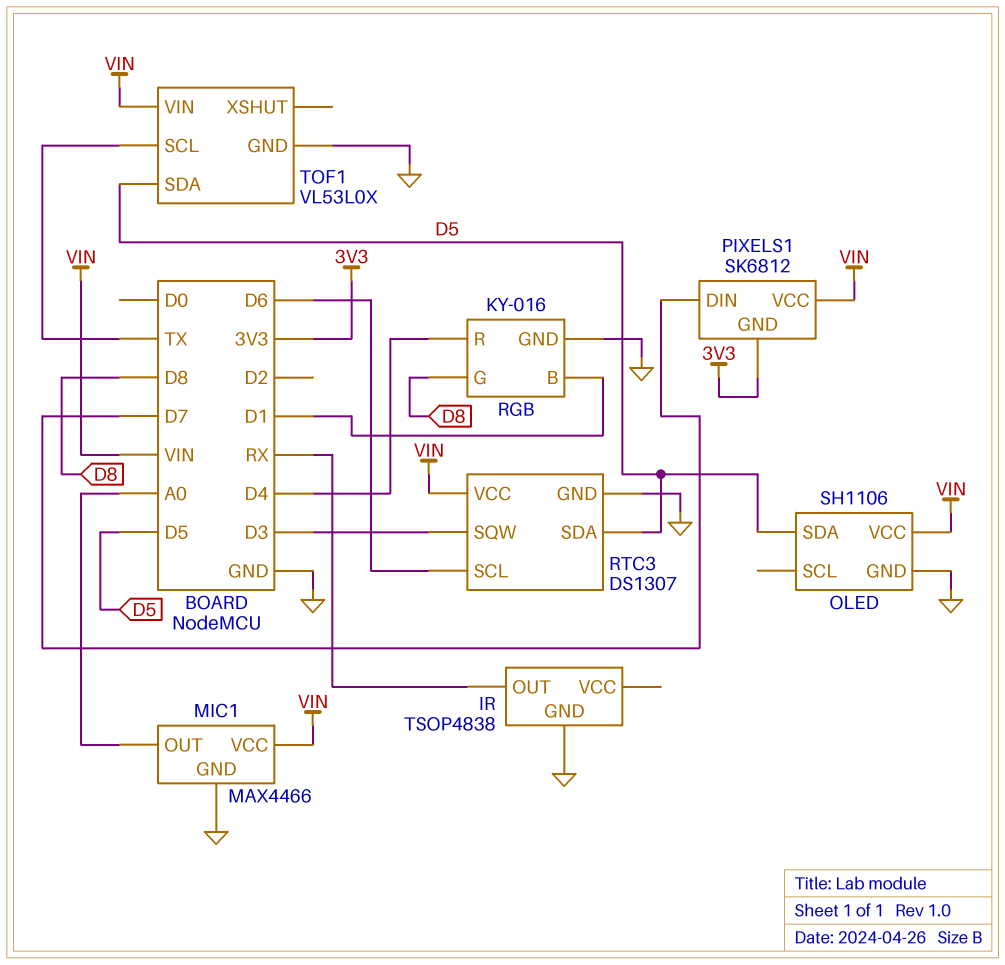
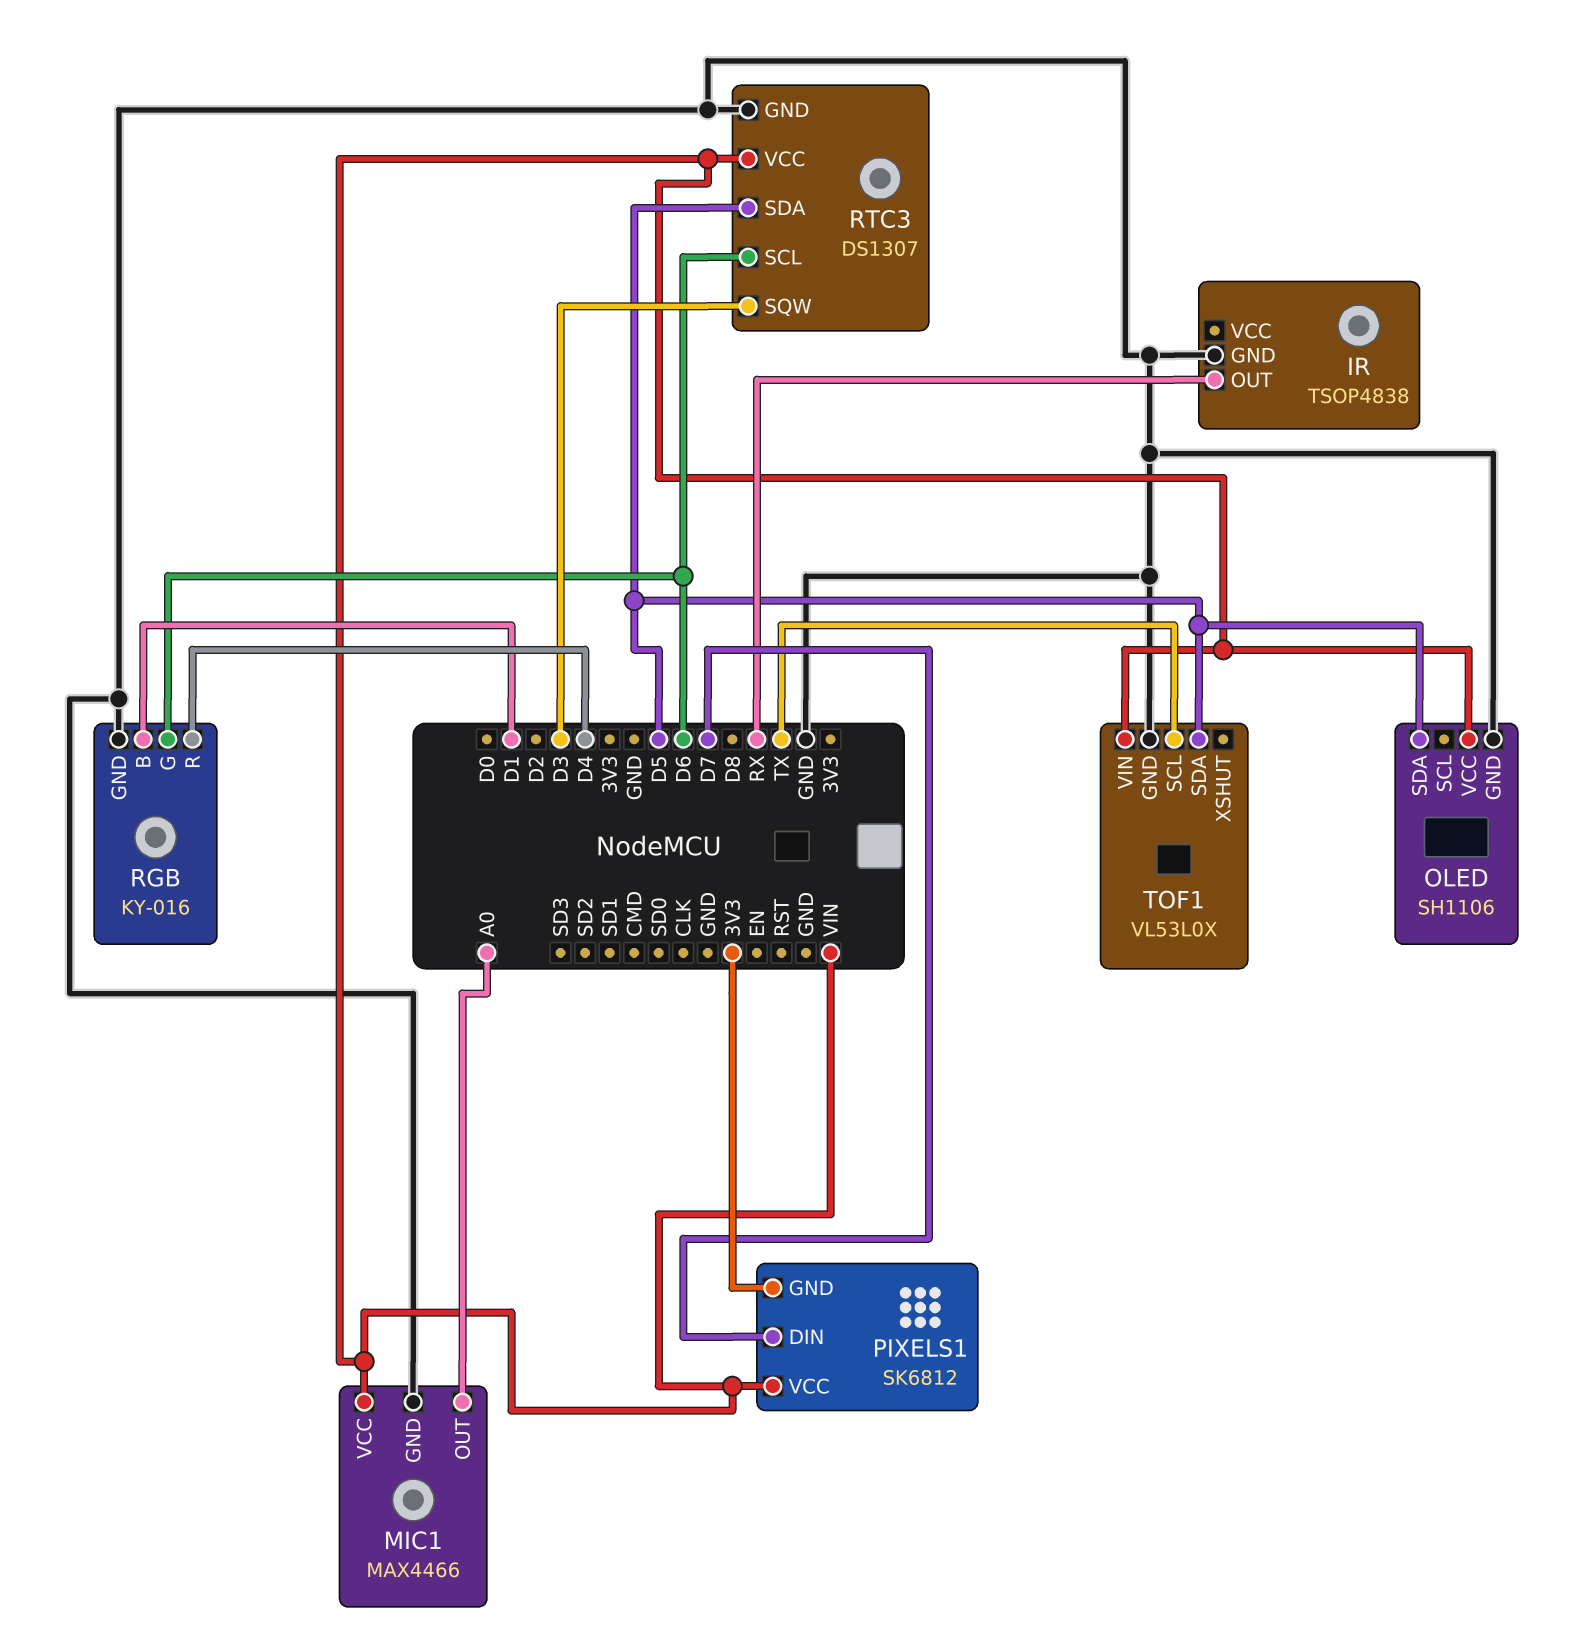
RGB pin G: D8 -> D6

